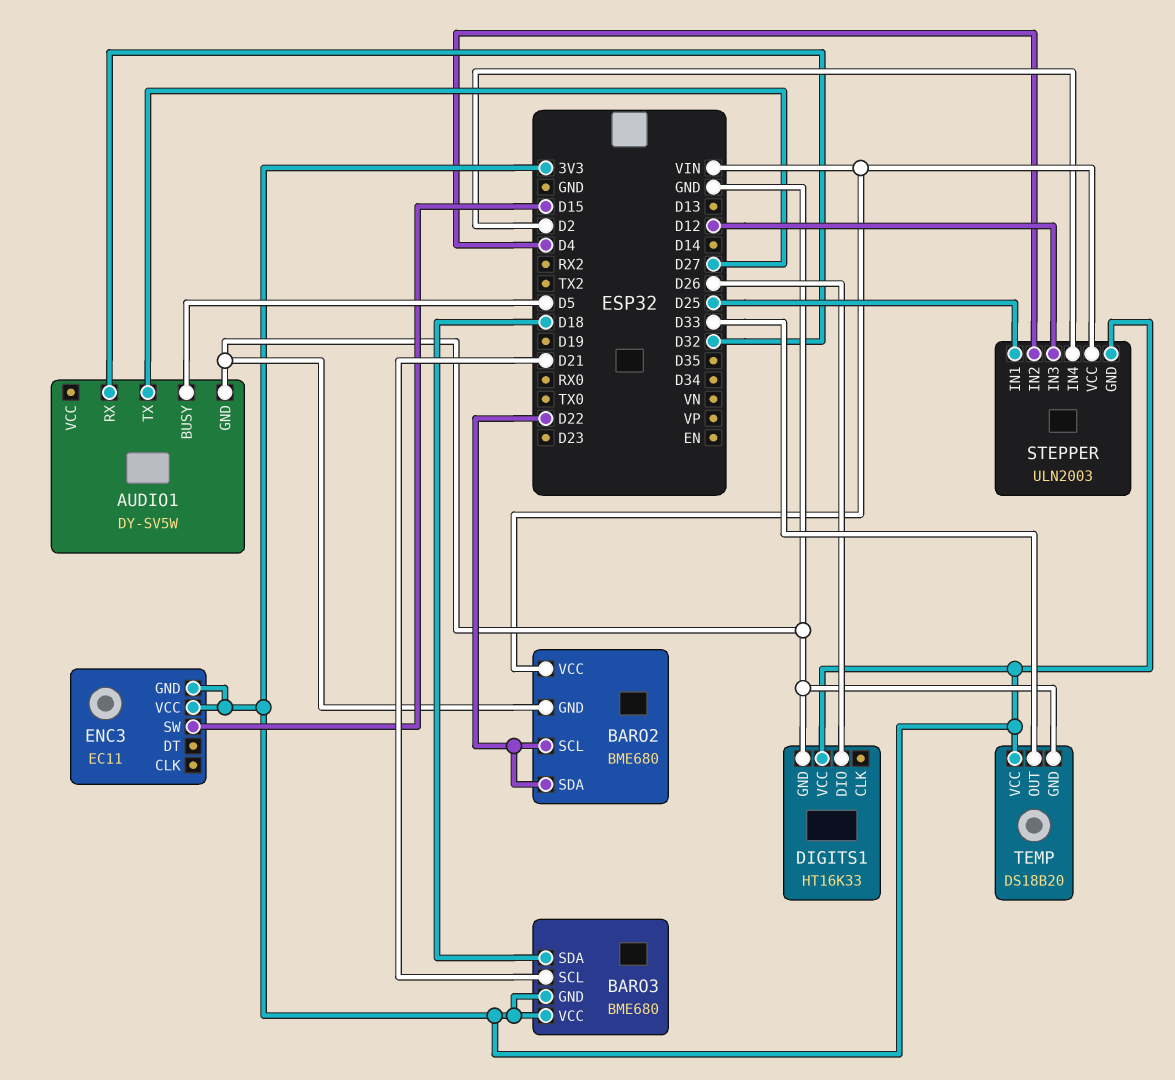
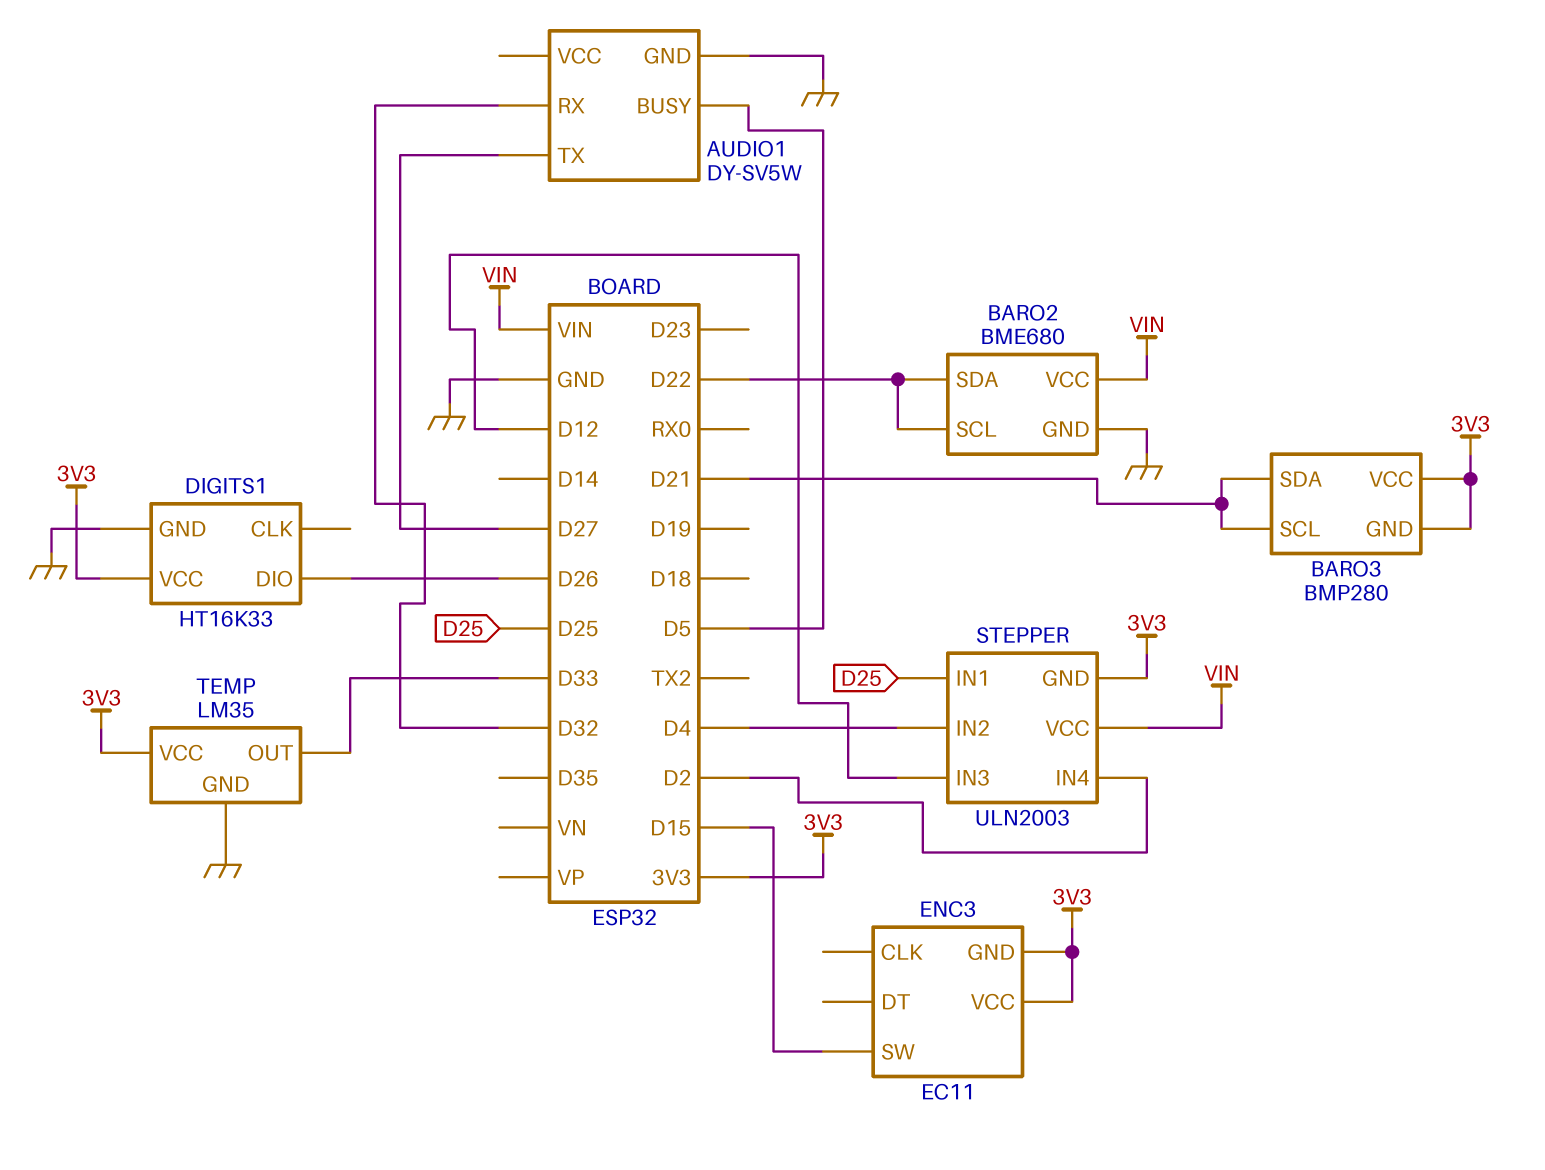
BARO3: BME680 -> BMP280
BARO3 pin SDA: D18 -> D21
TEMP: DS18B20 -> LM35

